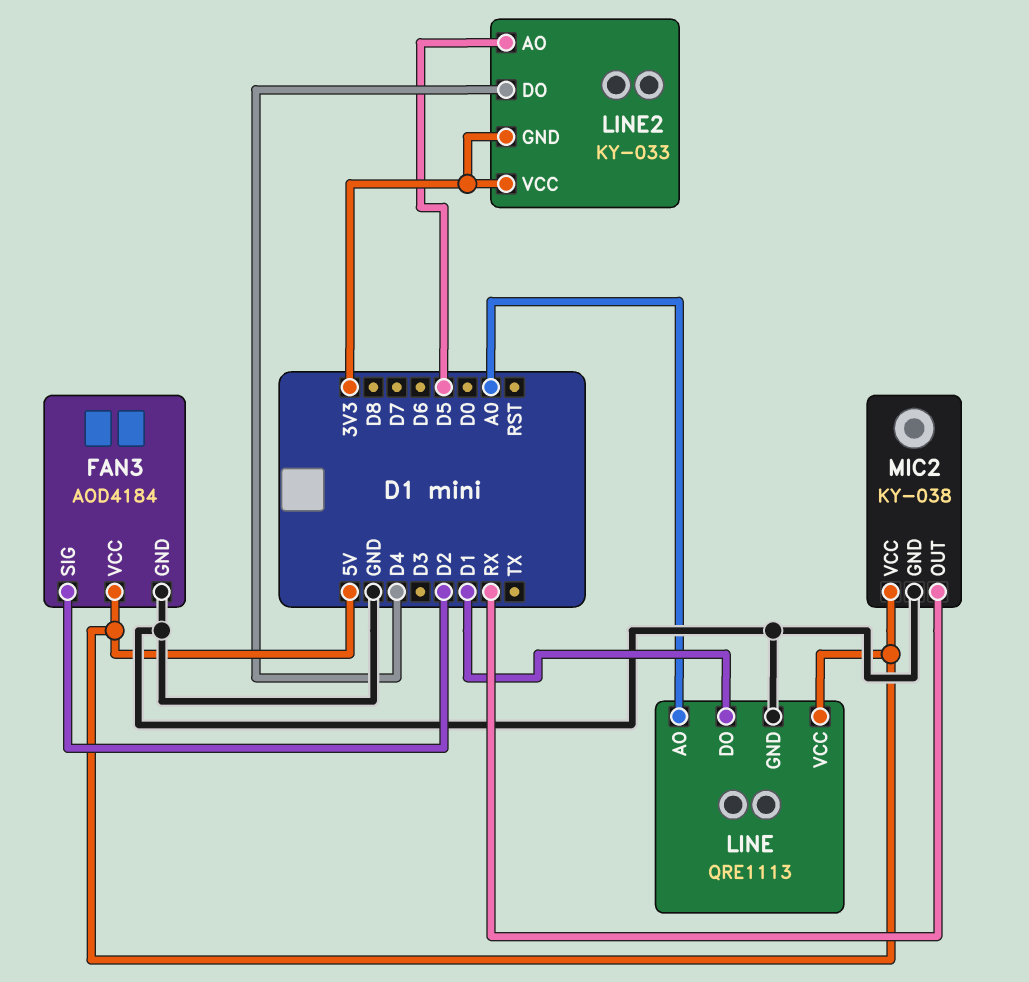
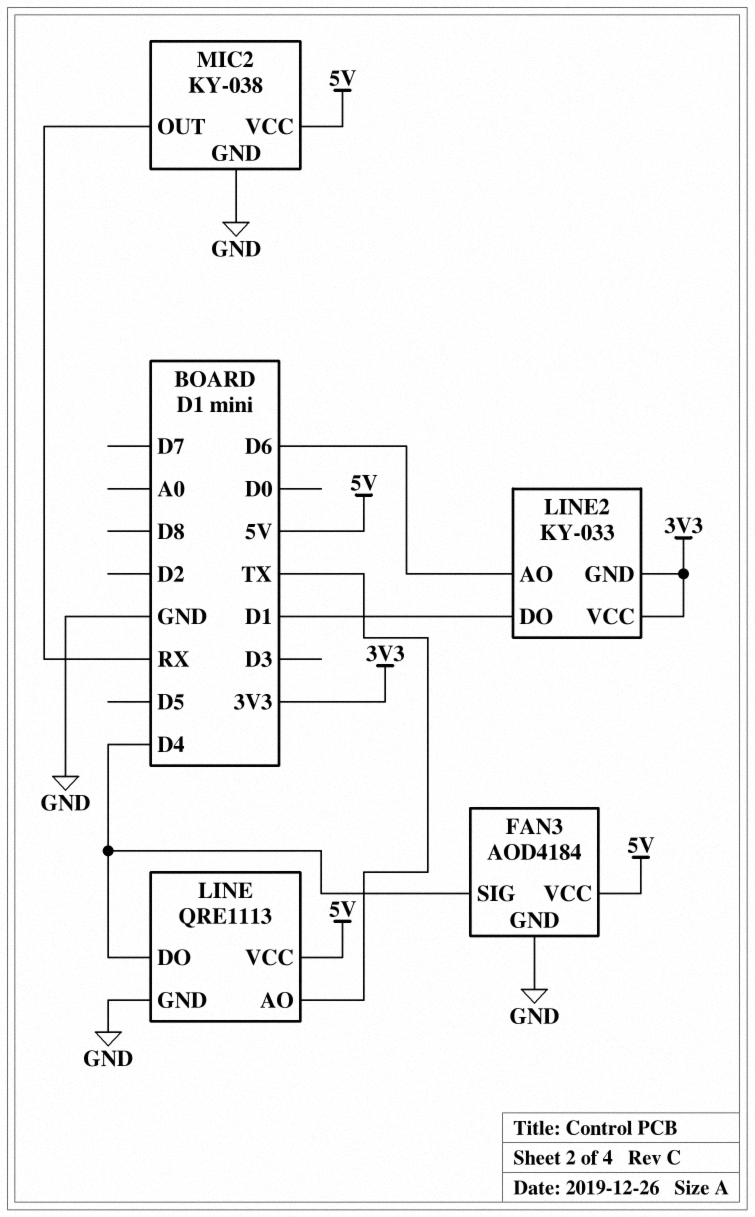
FAN3 pin SIG: D2 -> D4
LINE pin AO: A0 -> TX
LINE pin DO: D1 -> D4
LINE2 pin AO: D5 -> D6
LINE2 pin DO: D4 -> D1

